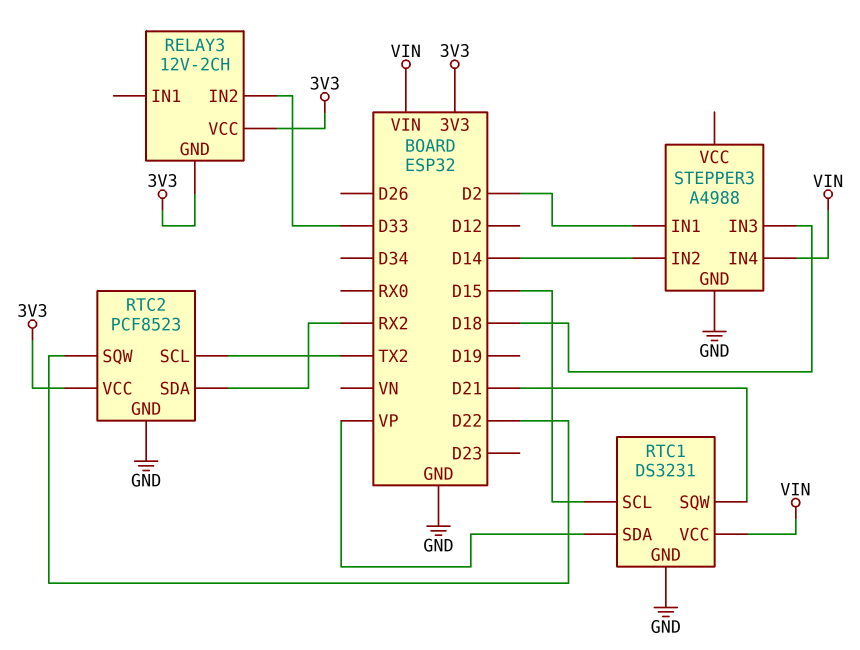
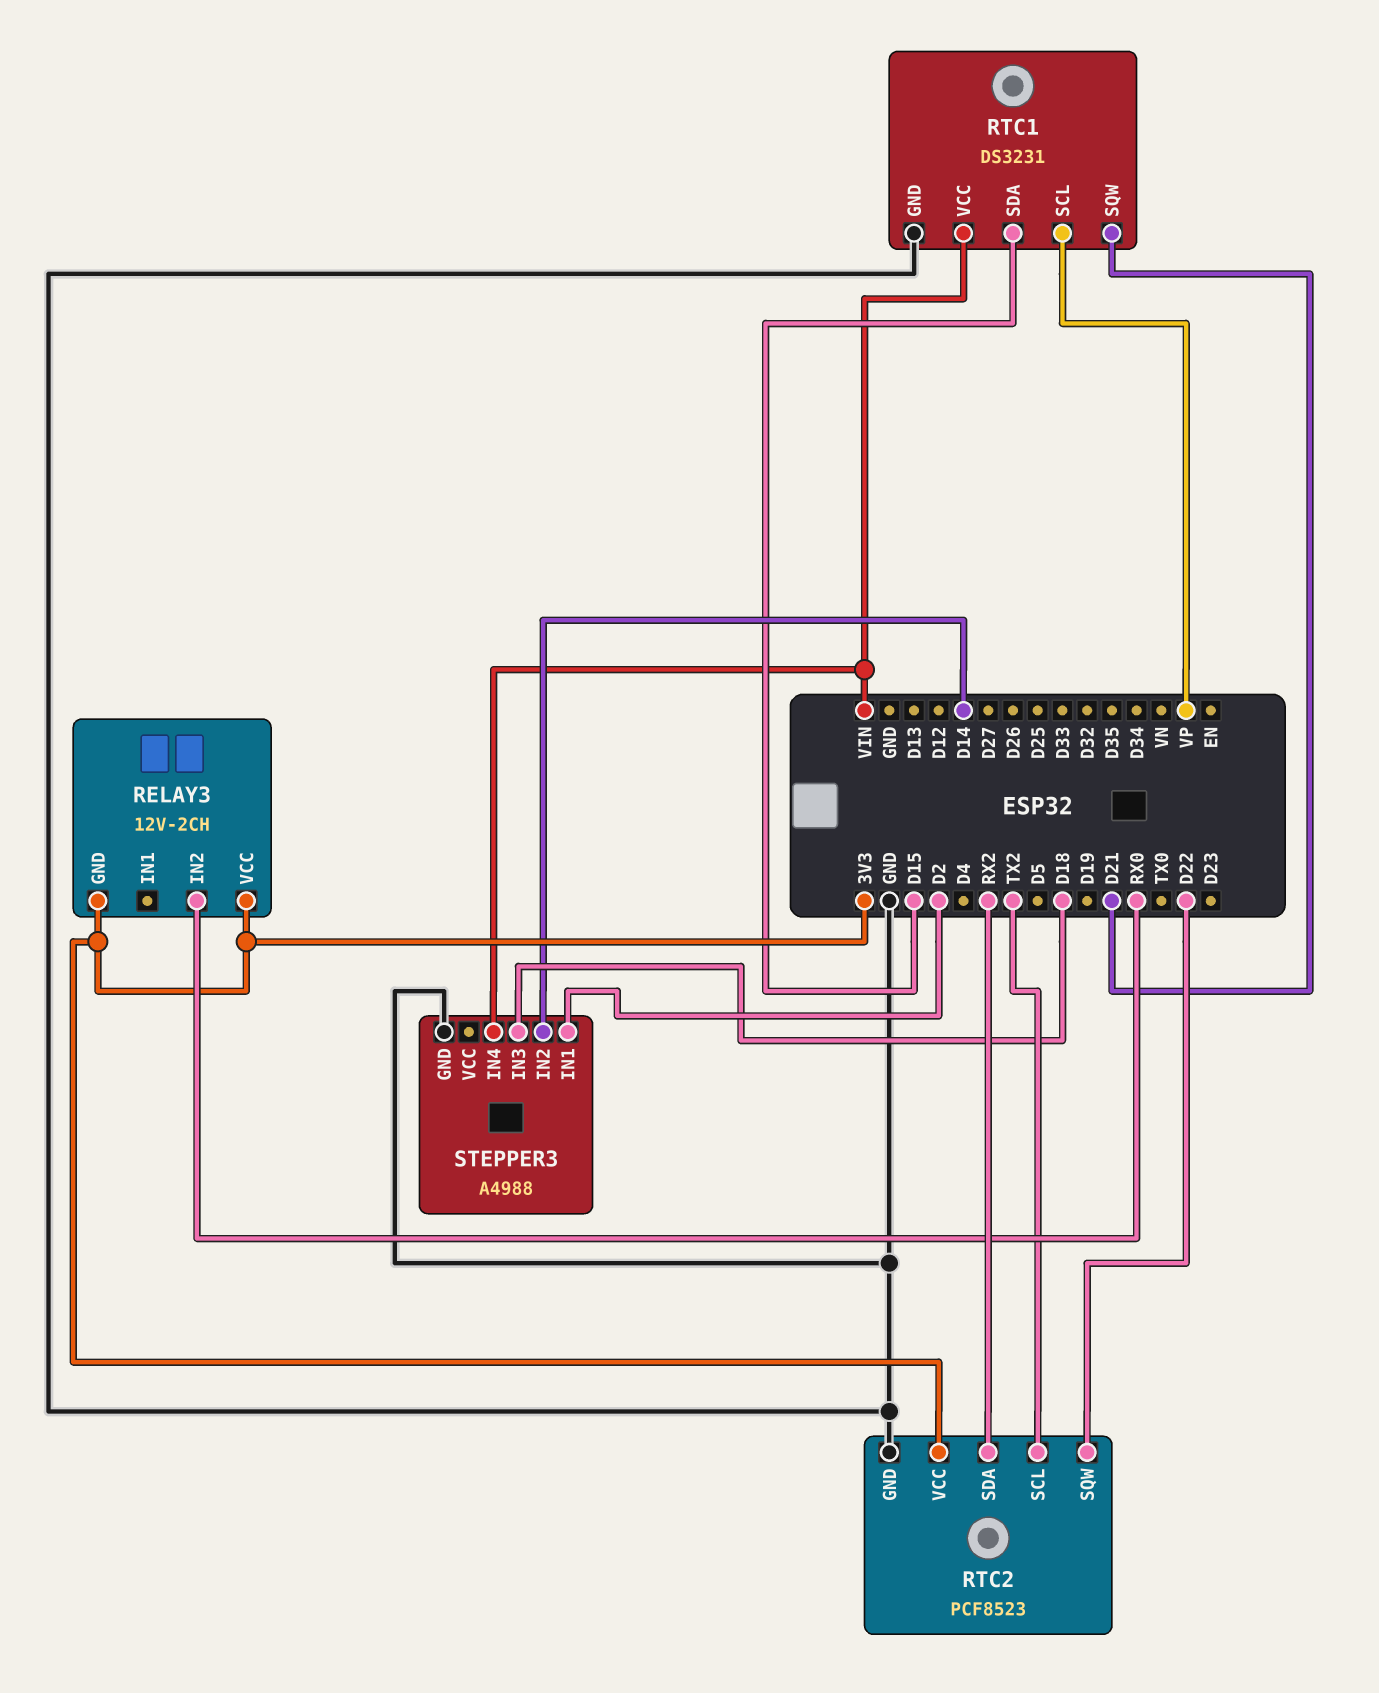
RELAY3 pin IN2: D33 -> RX0
RTC1 pin SCL: D15 -> VP
RTC1 pin SDA: VP -> D15

